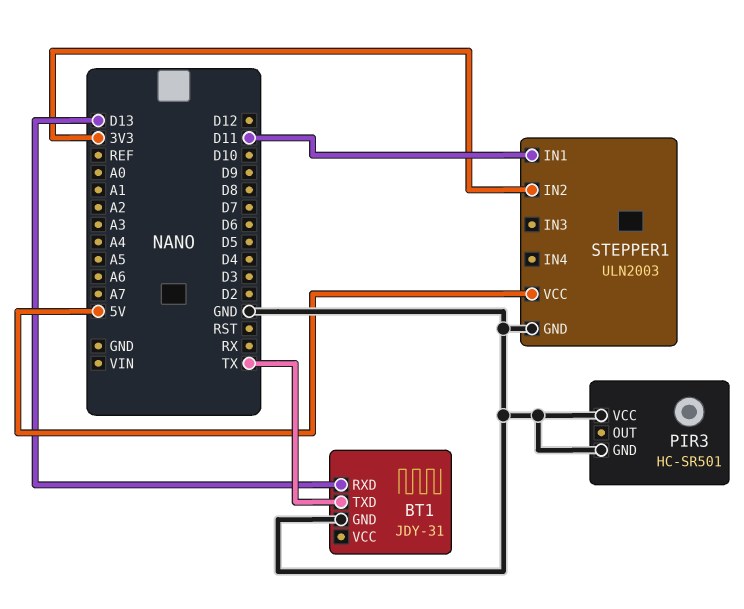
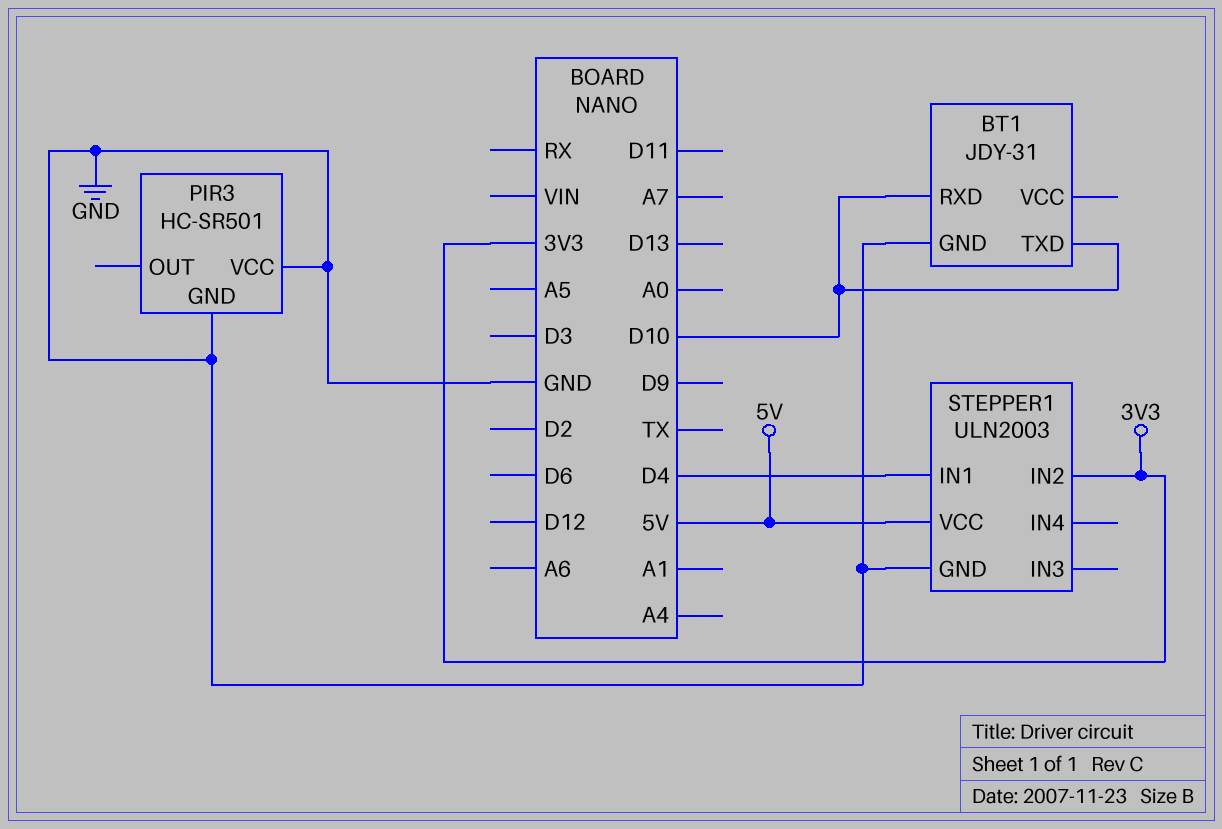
BT1 pin RXD: D13 -> D10
BT1 pin TXD: TX -> D10
STEPPER1 pin IN1: D11 -> D4

